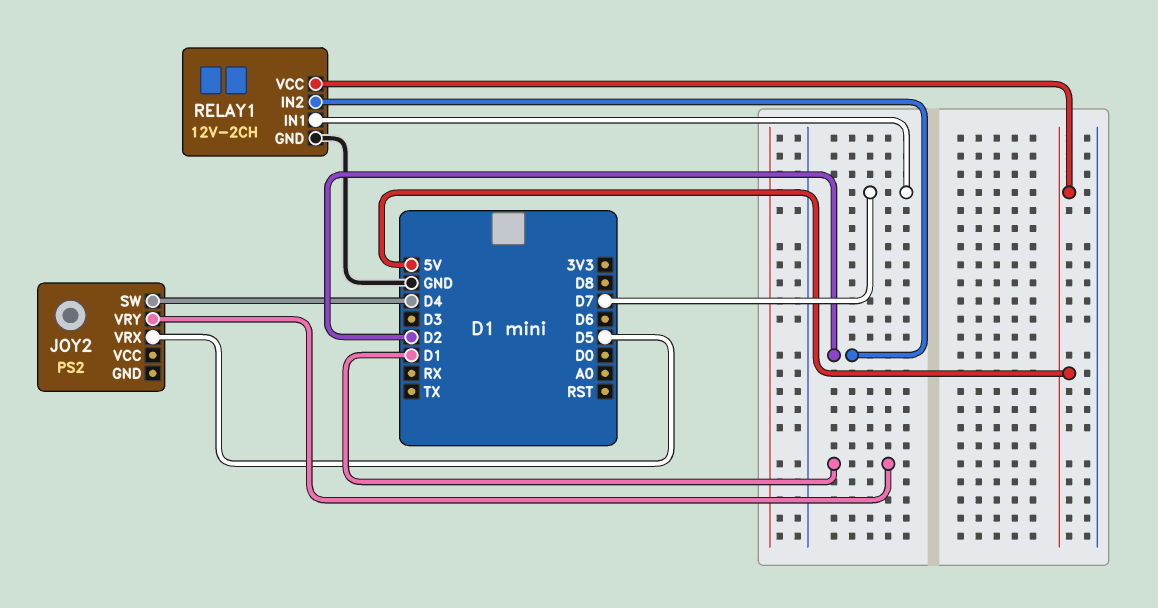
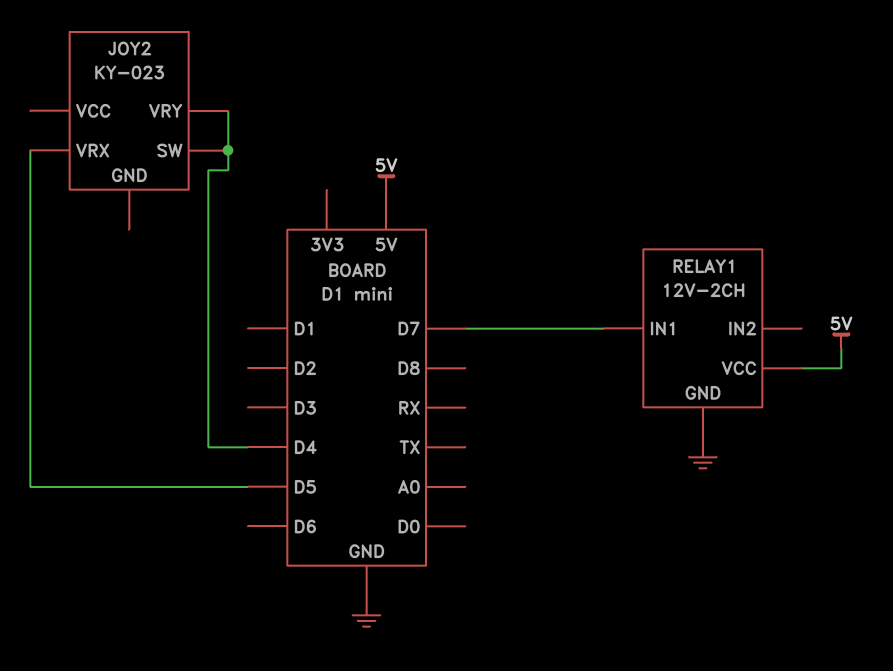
JOY2: PS2 -> KY-023
JOY2 pin VRY: D1 -> D4
RELAY1 pin IN2: D2 -> none

